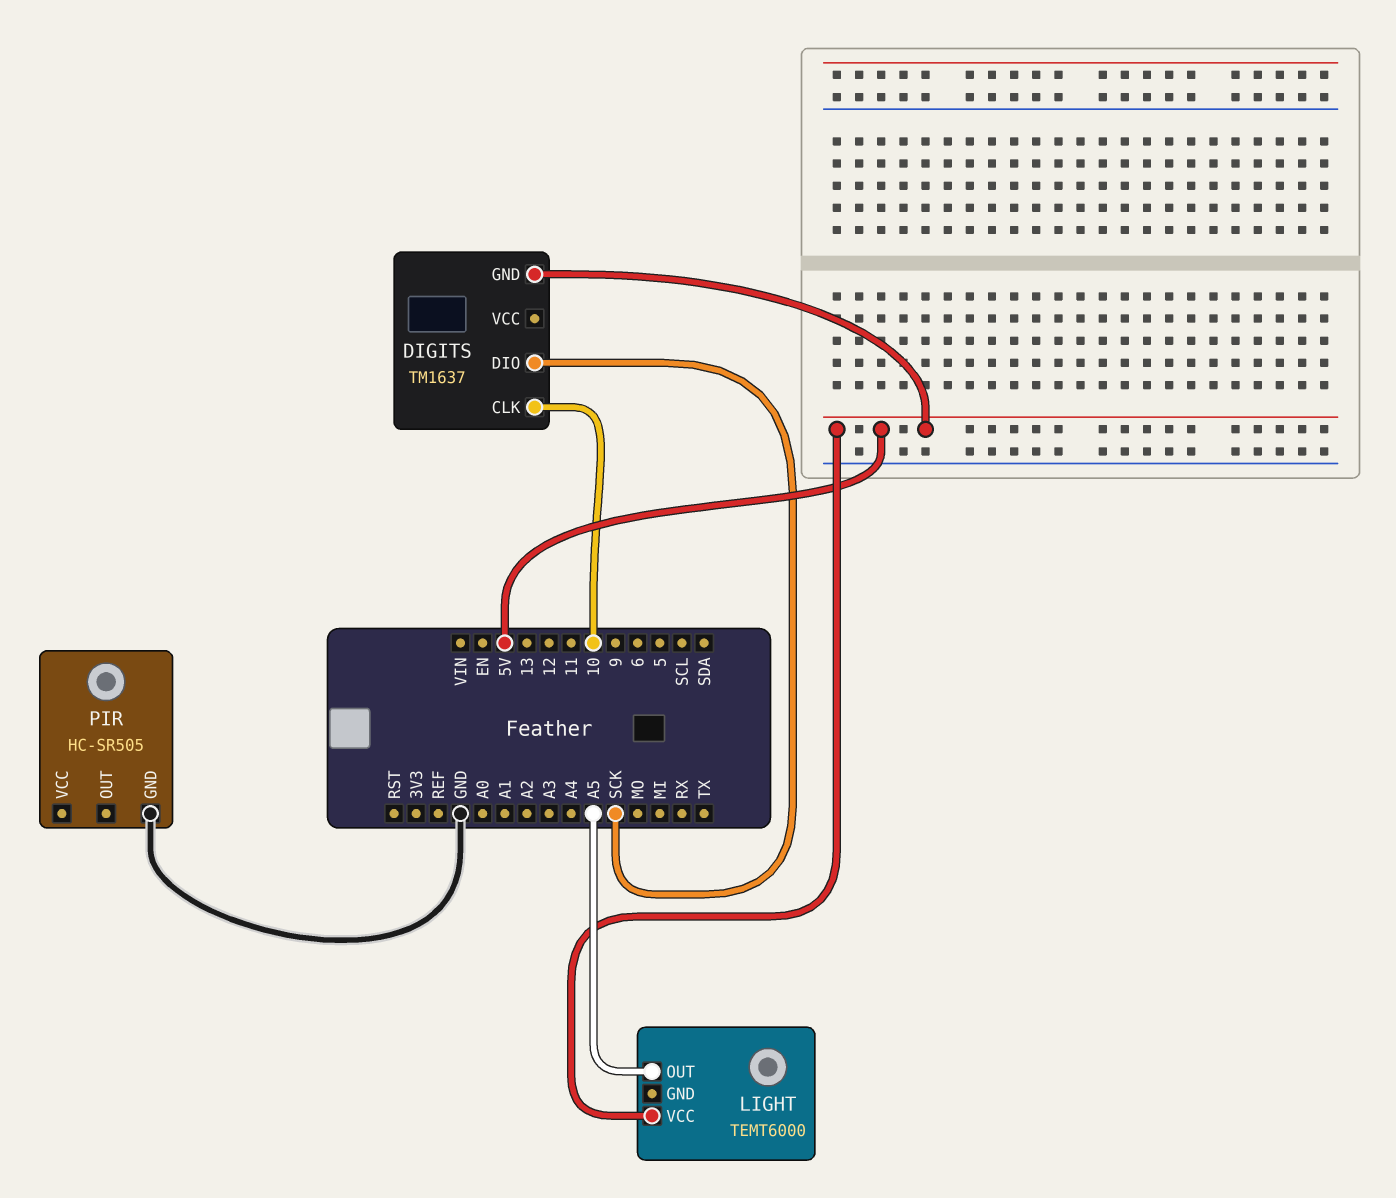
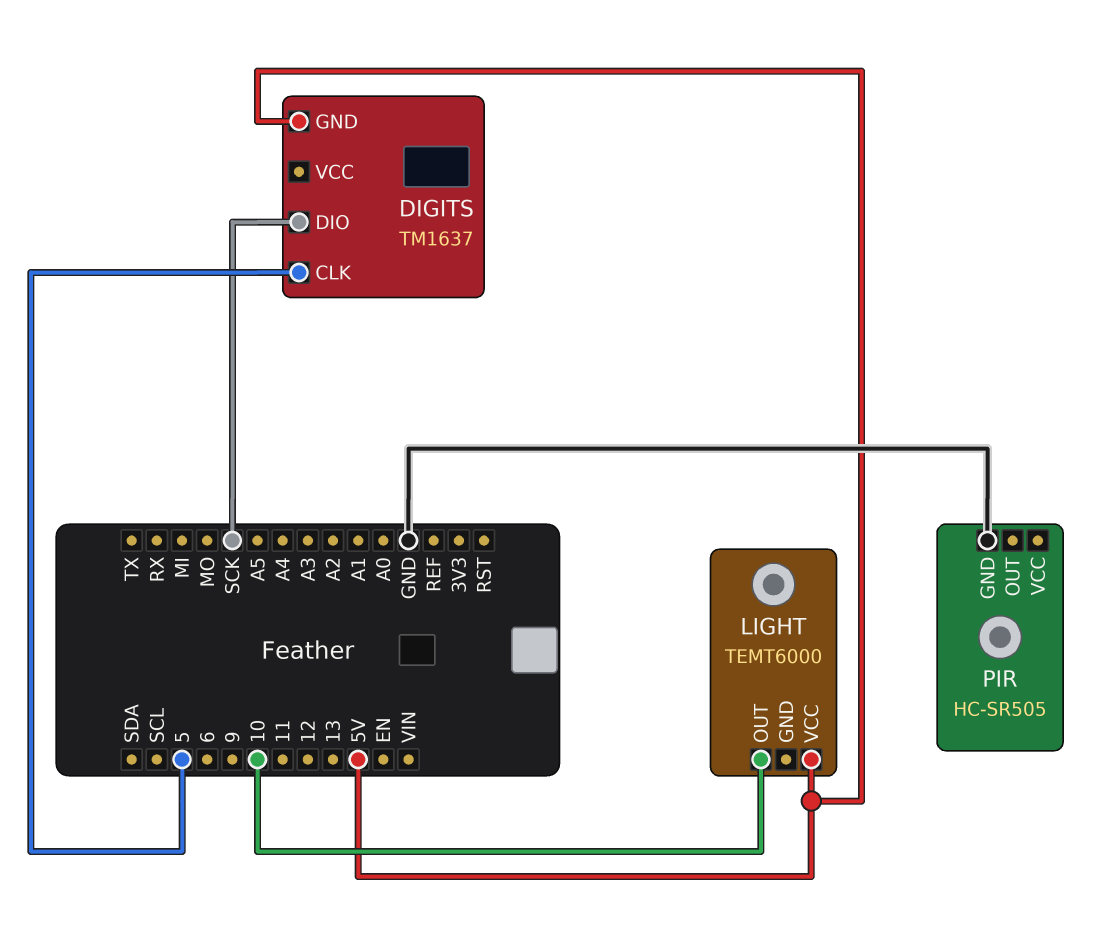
DIGITS pin CLK: 10 -> 5
LIGHT pin OUT: A5 -> 10

